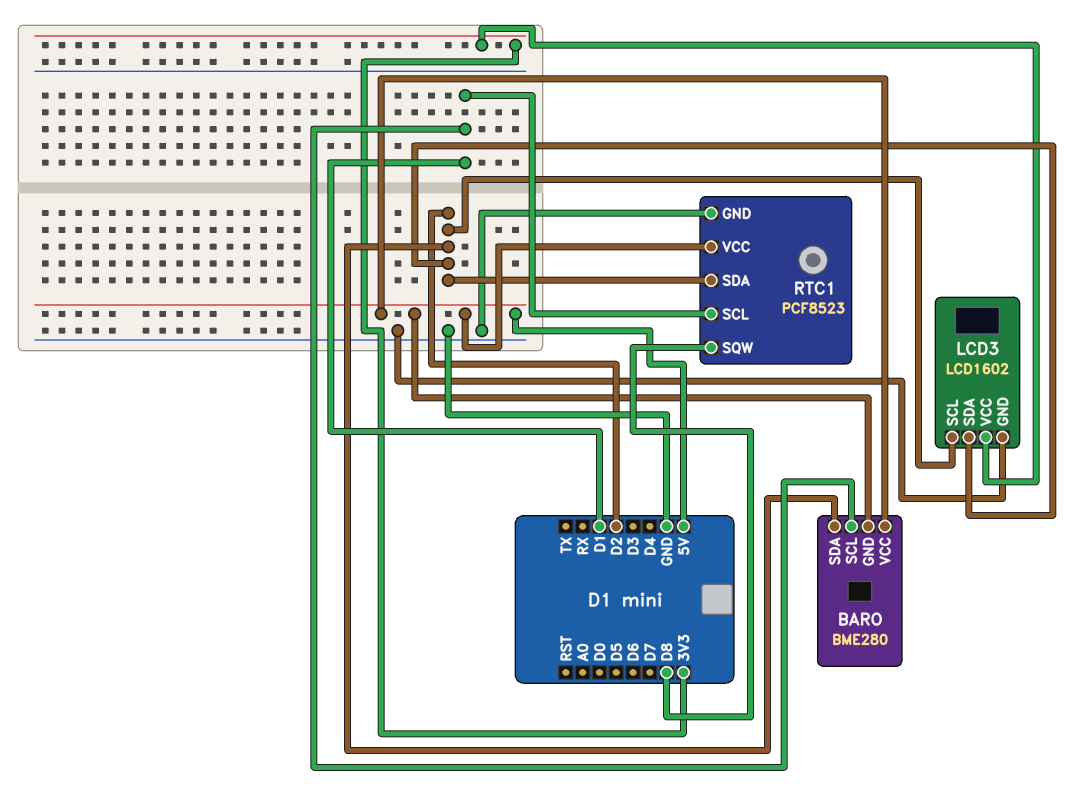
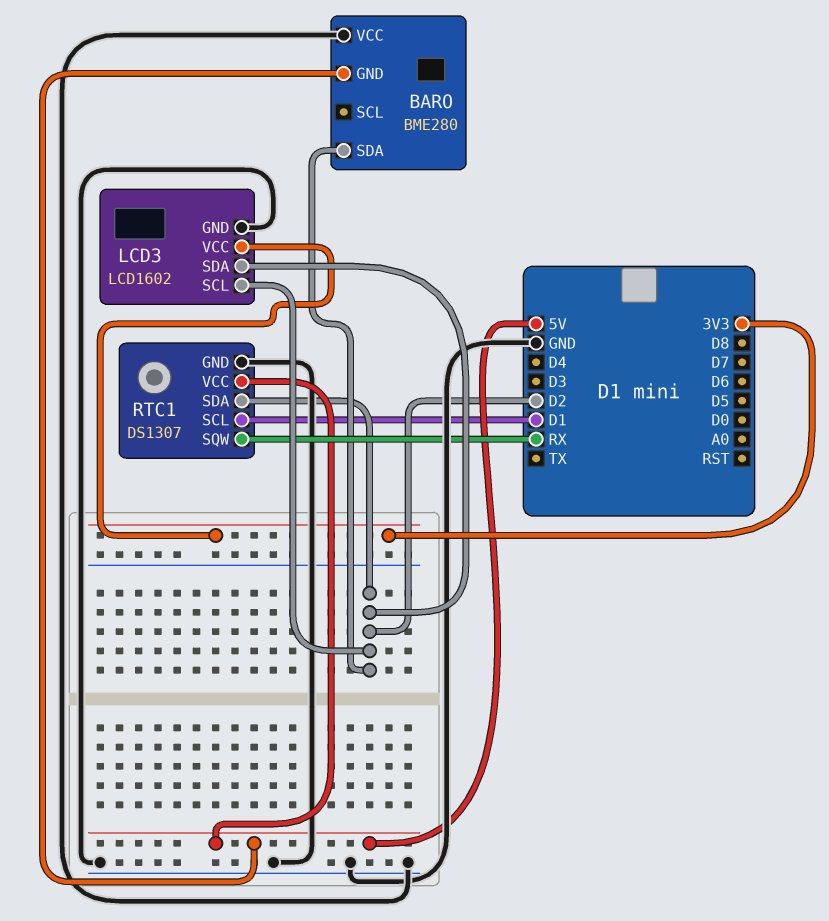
BARO pin SCL: D1 -> none
BARO pin VCC: 5V -> GND
RTC1: PCF8523 -> DS1307
RTC1 pin SQW: D8 -> RX

